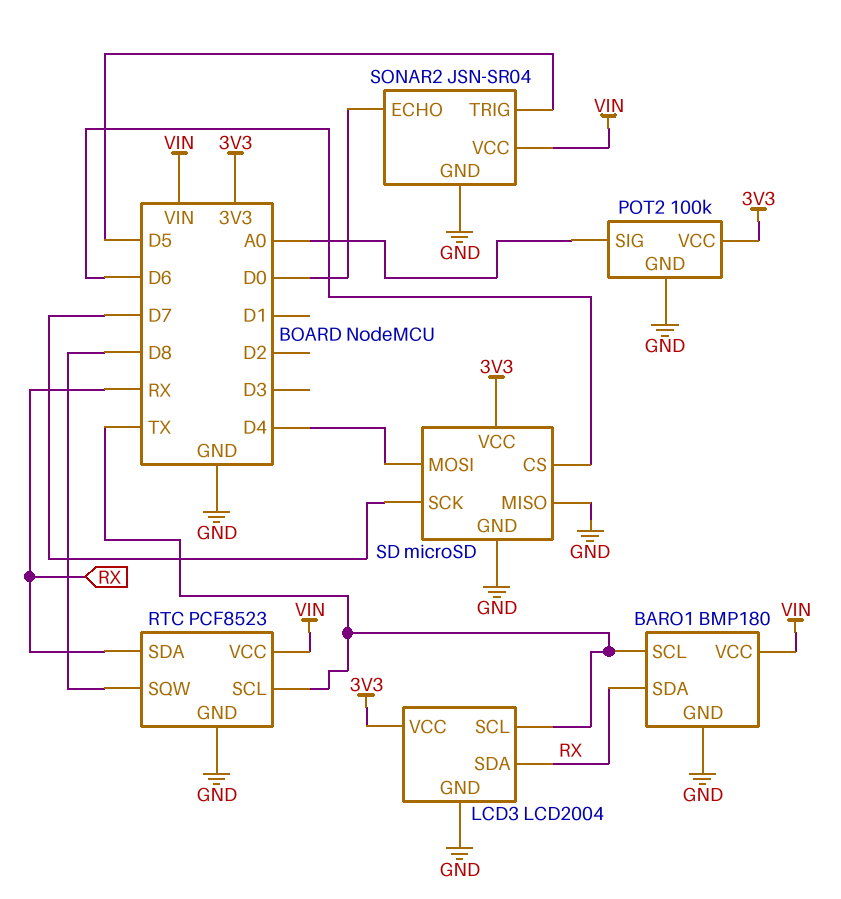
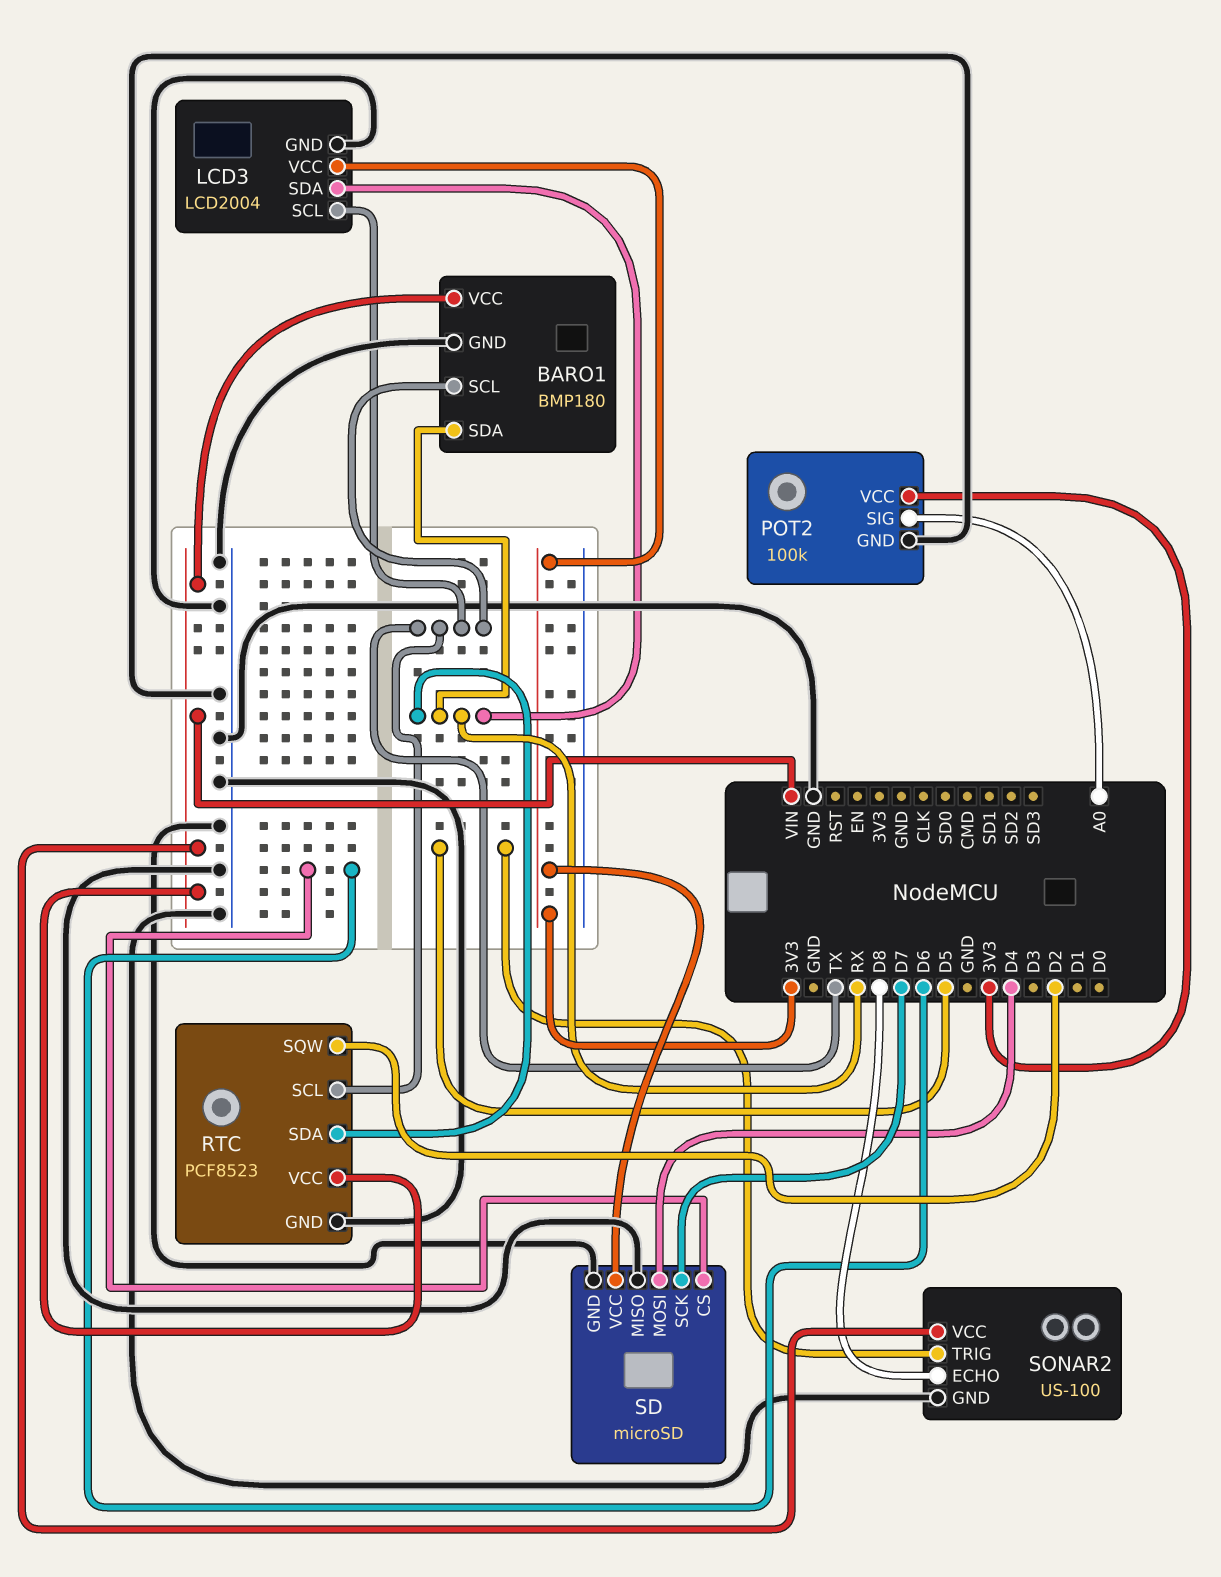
RTC pin SQW: D8 -> D2
SONAR2: JSN-SR04 -> US-100
SONAR2 pin ECHO: D0 -> D8

